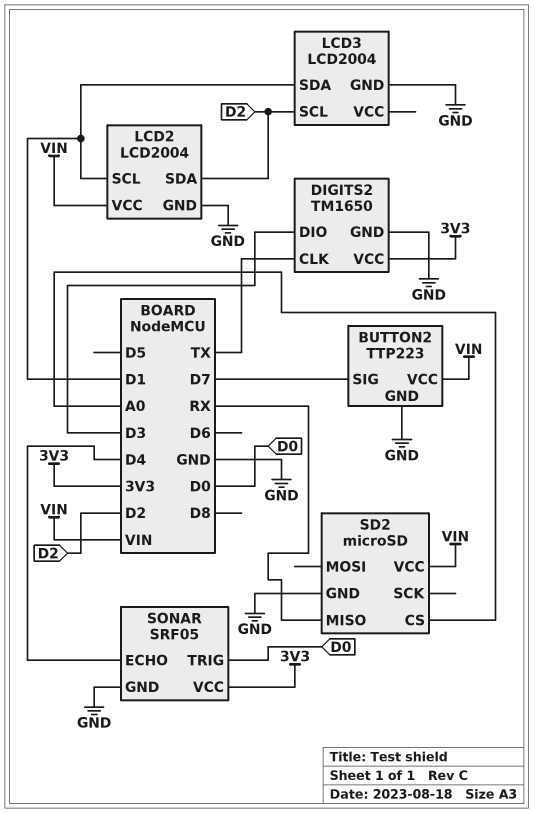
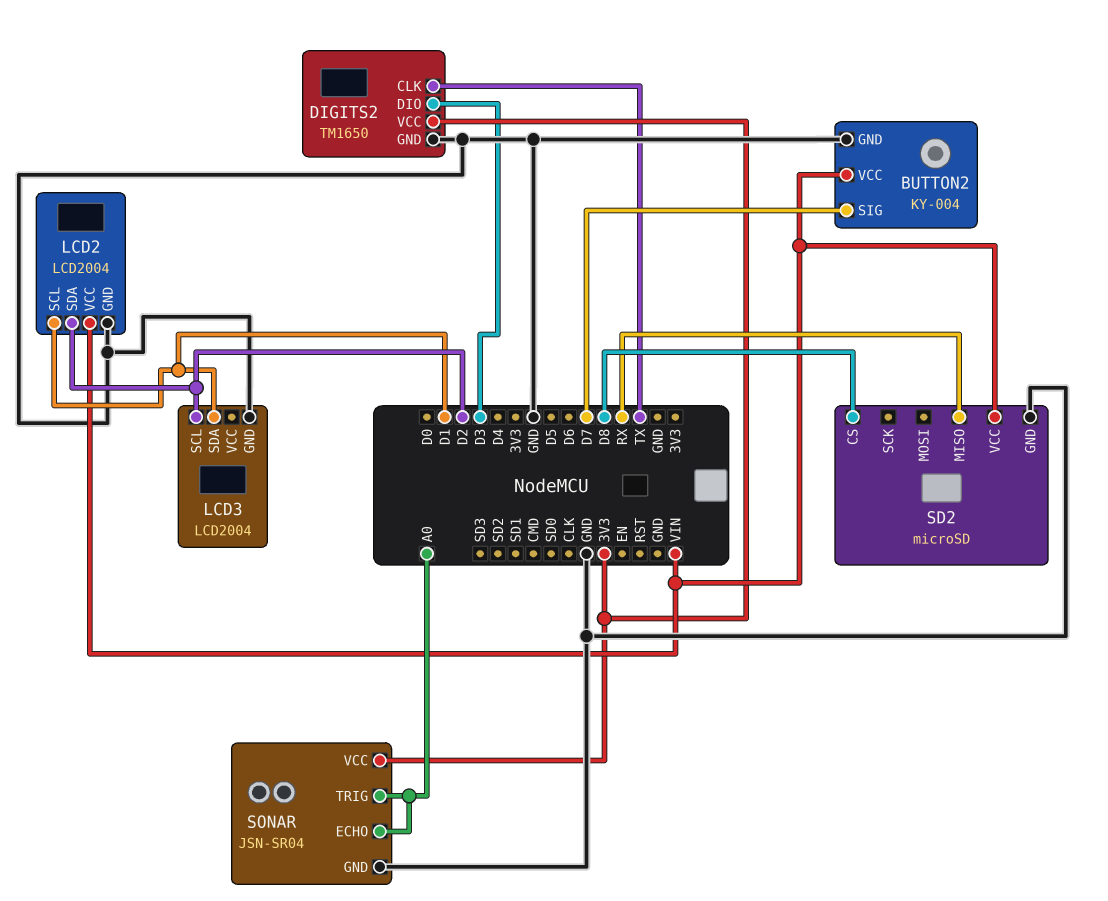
BUTTON2: TTP223 -> KY-004
SD2 pin CS: A0 -> D8
SONAR: SRF05 -> JSN-SR04
SONAR pin ECHO: D4 -> A0
SONAR pin TRIG: D0 -> A0

